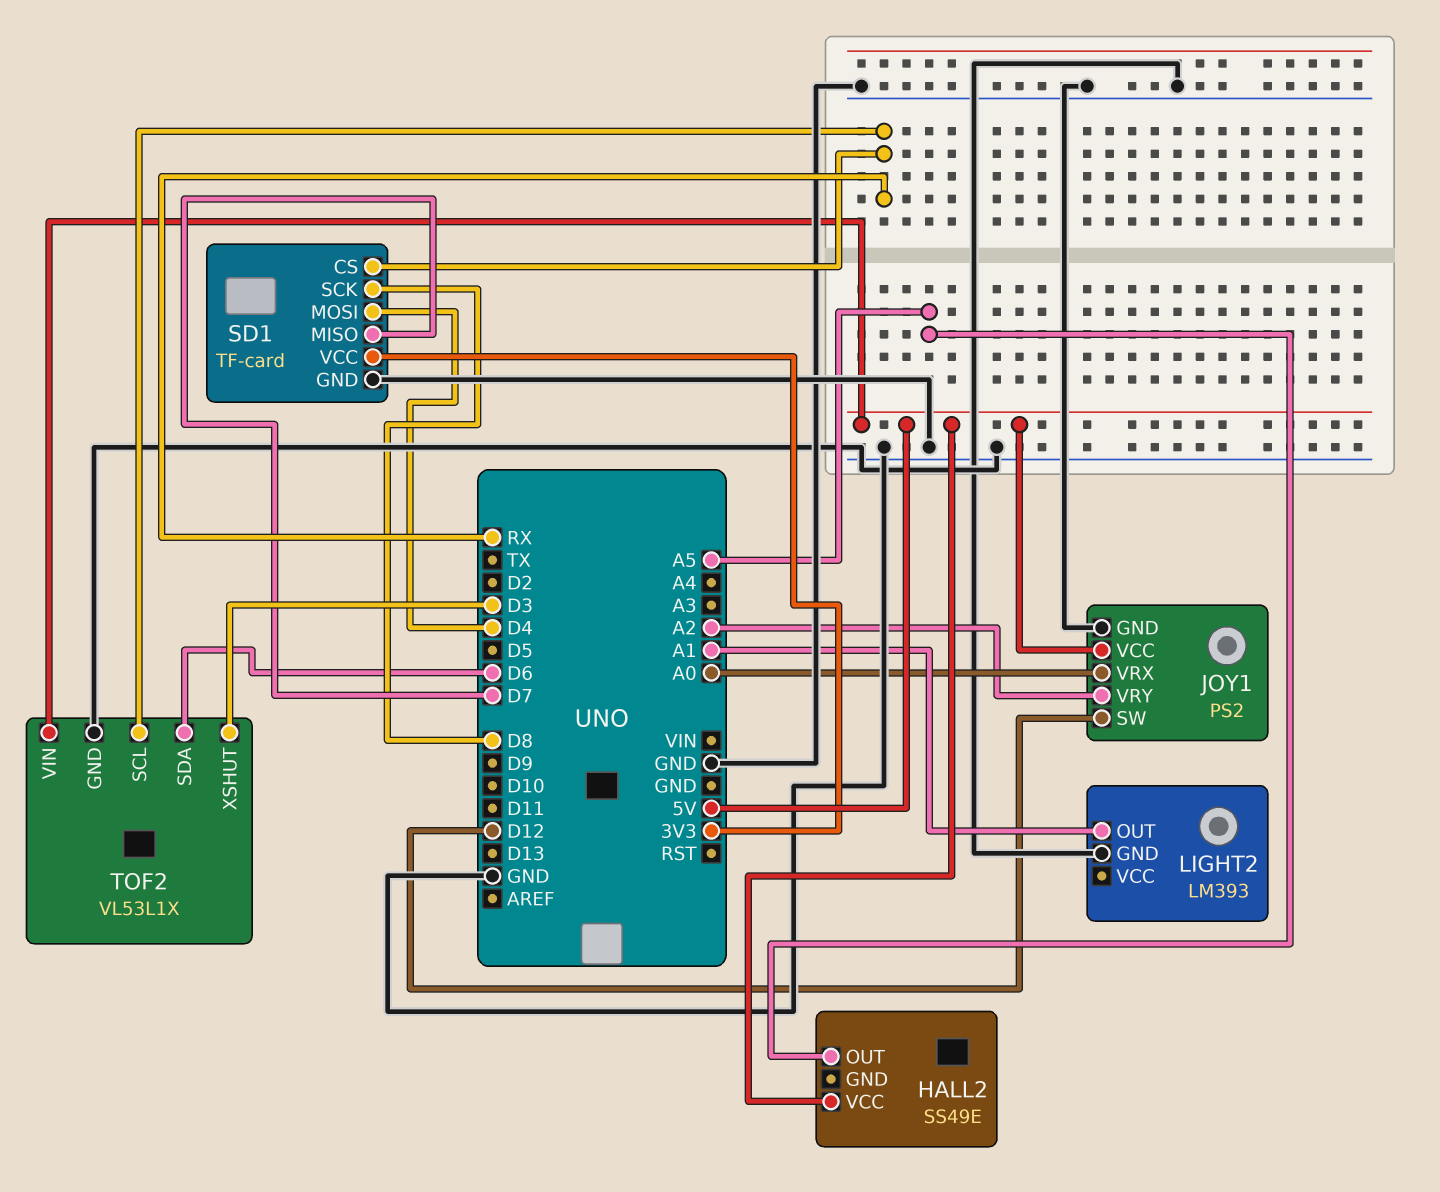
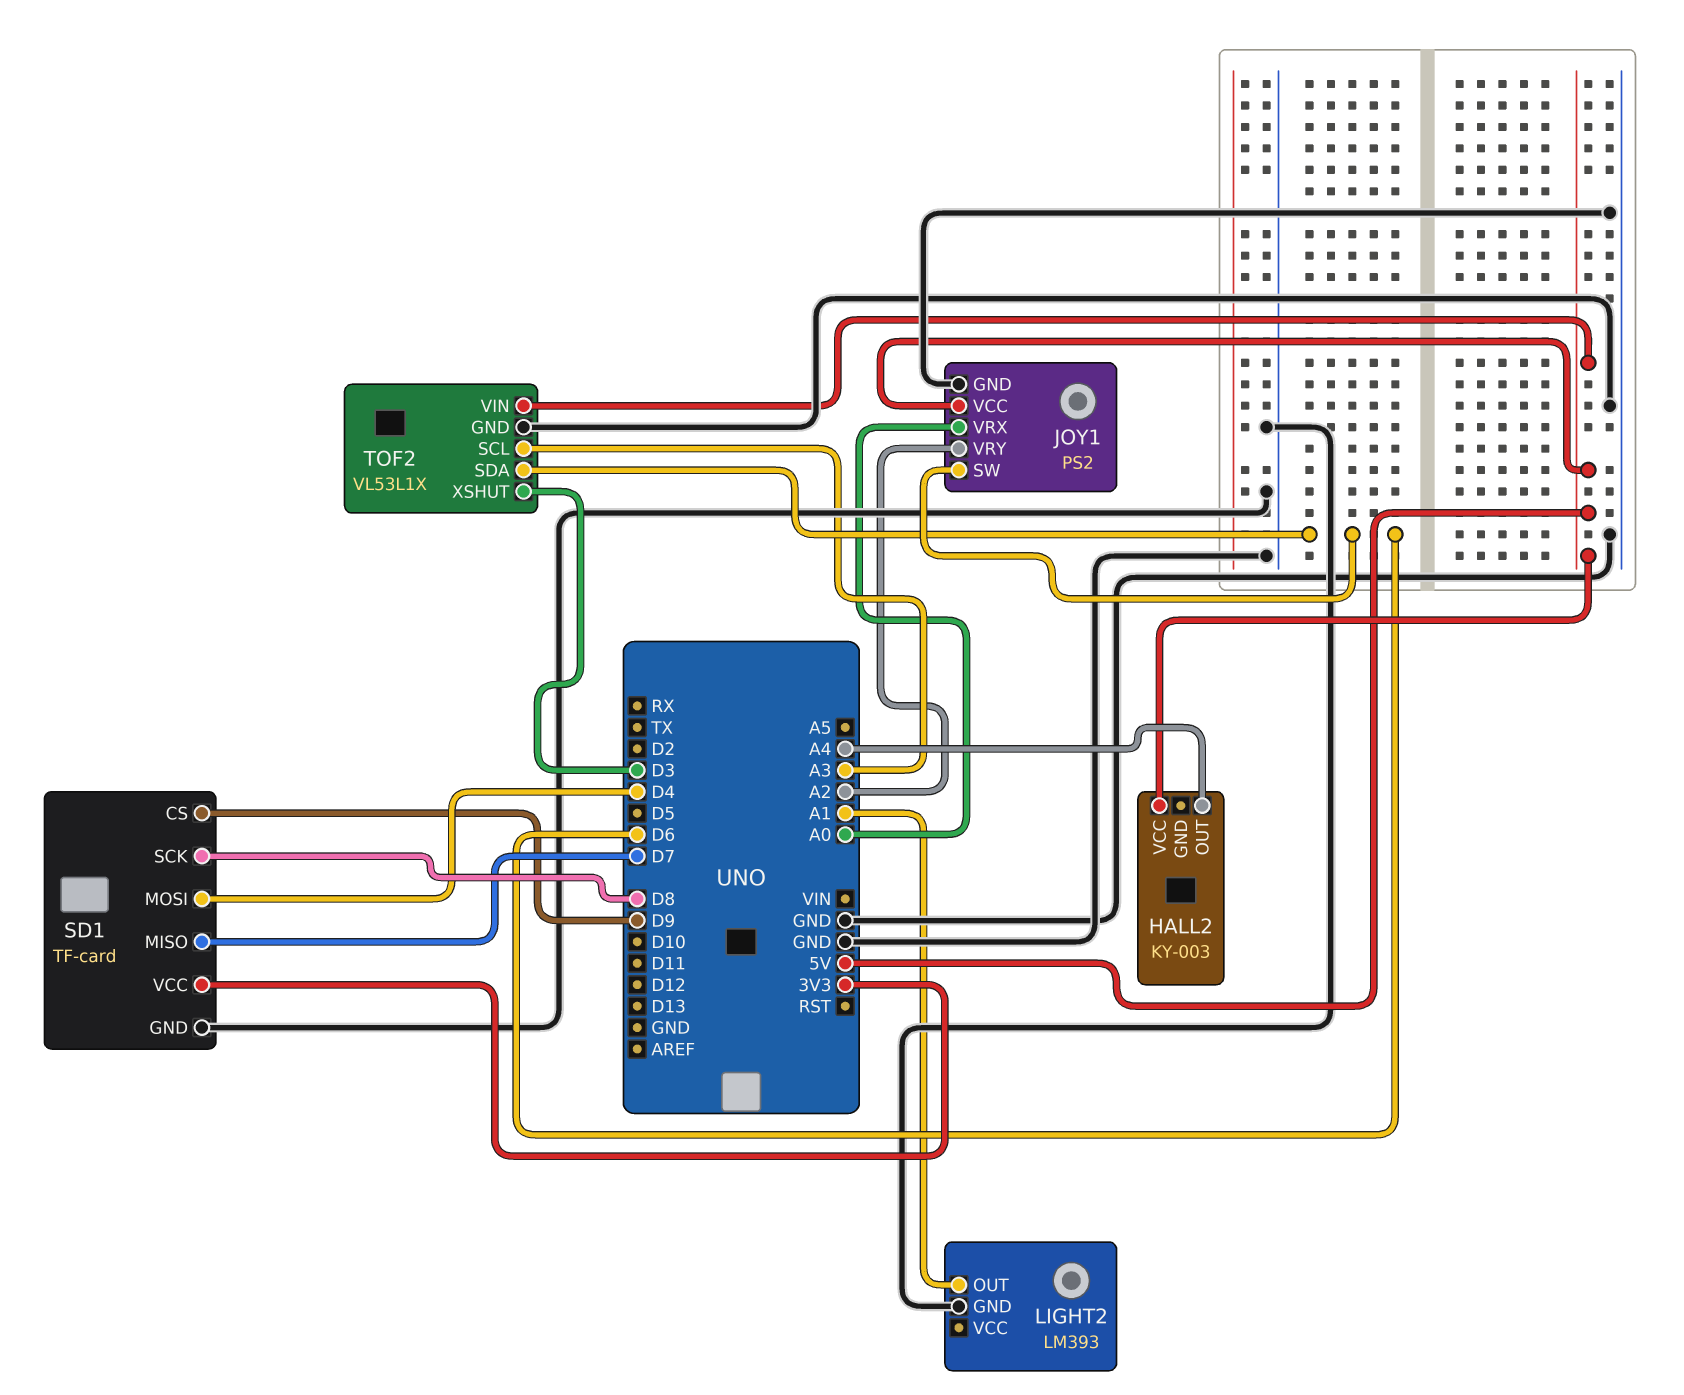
HALL2: SS49E -> KY-003
HALL2 pin OUT: A5 -> A4
JOY1 pin SW: D12 -> D6
SD1 pin CS: RX -> D9
TOF2 pin SCL: RX -> A3

